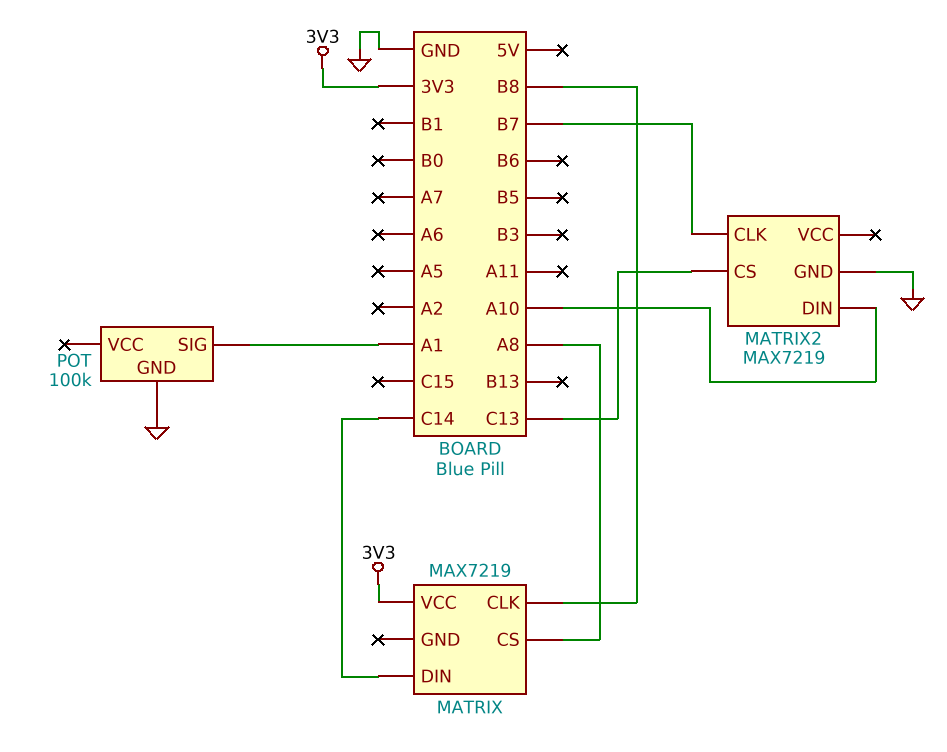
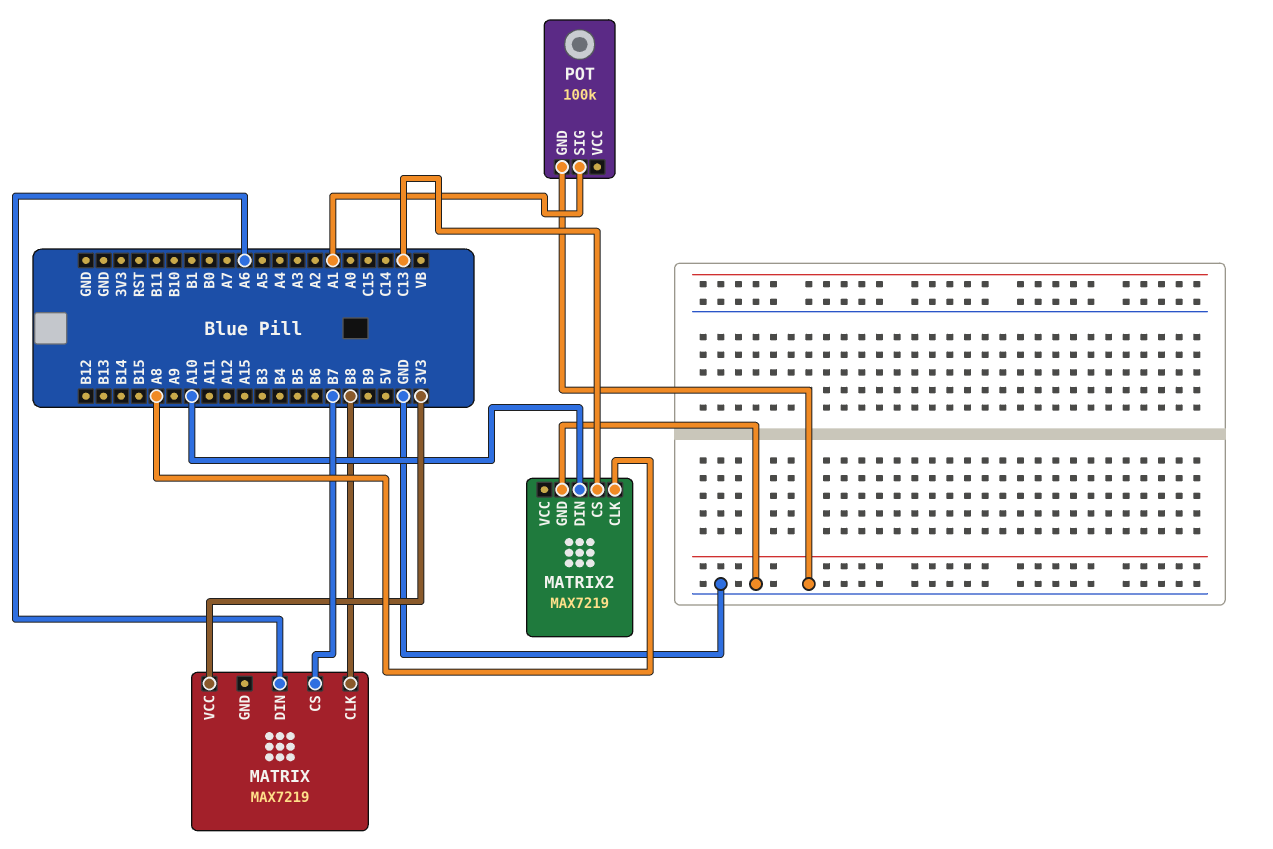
MATRIX pin CS: A8 -> B7
MATRIX pin DIN: C14 -> A6
MATRIX2 pin CLK: B7 -> A8

